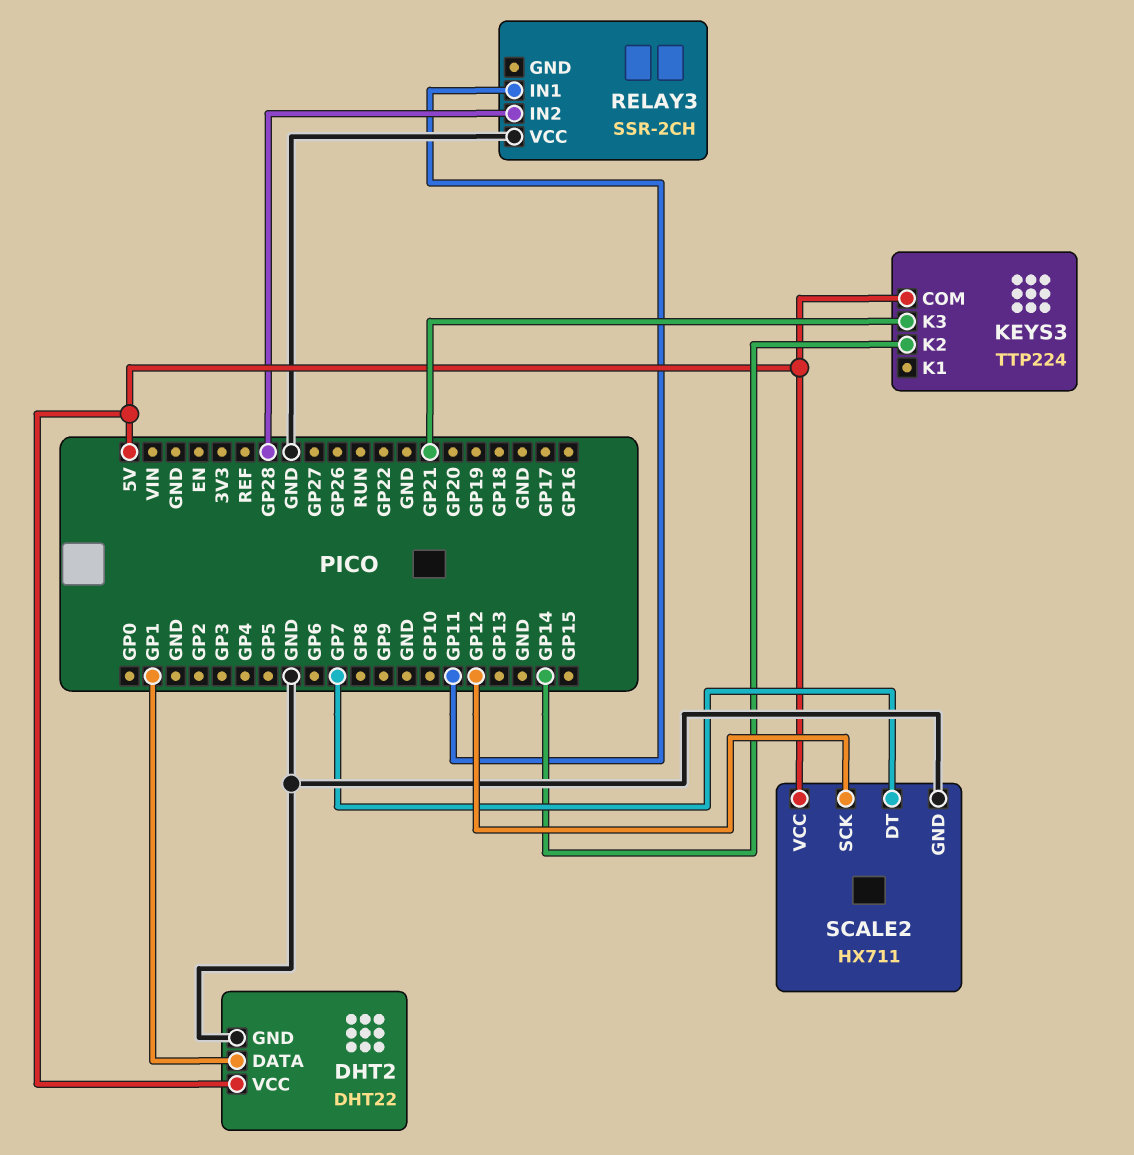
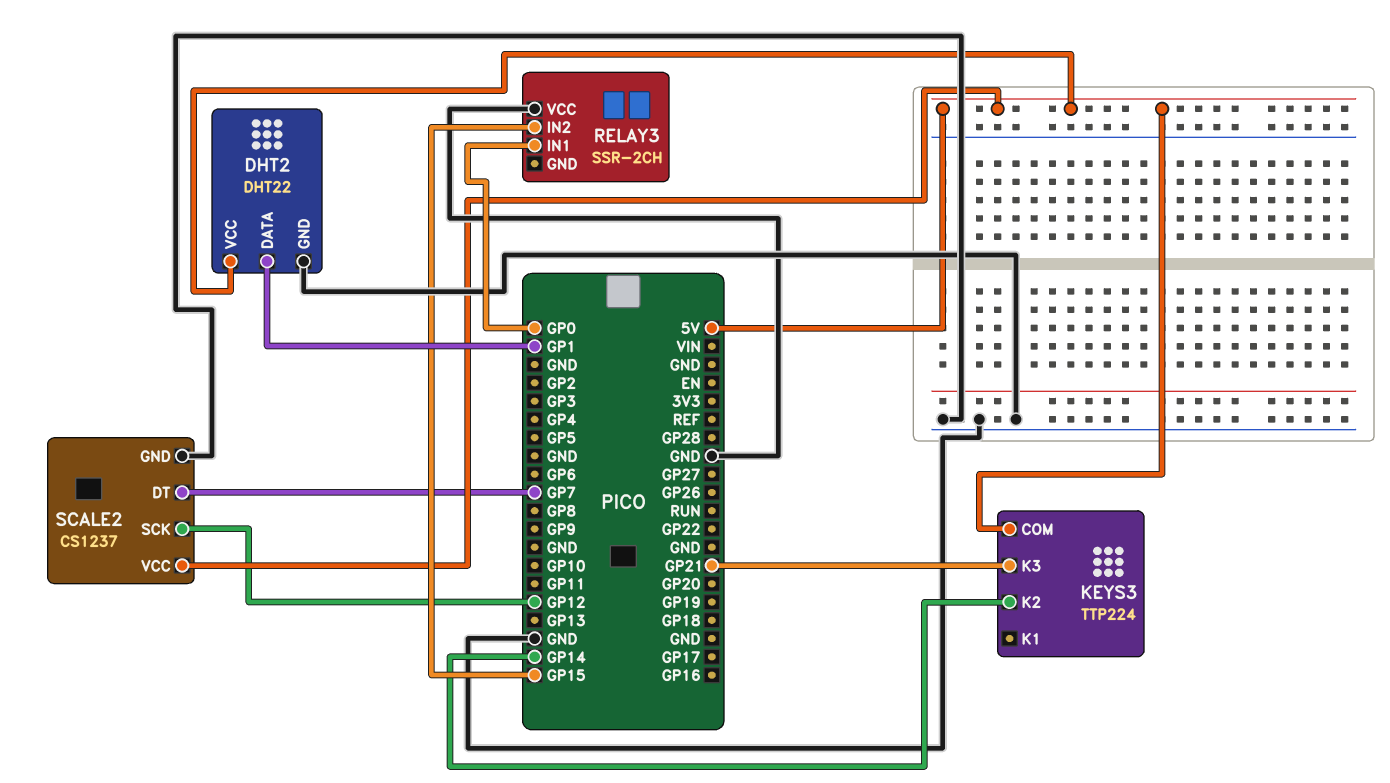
RELAY3 pin IN1: GP11 -> GP0
RELAY3 pin IN2: GP28 -> GP15
SCALE2: HX711 -> CS1237

